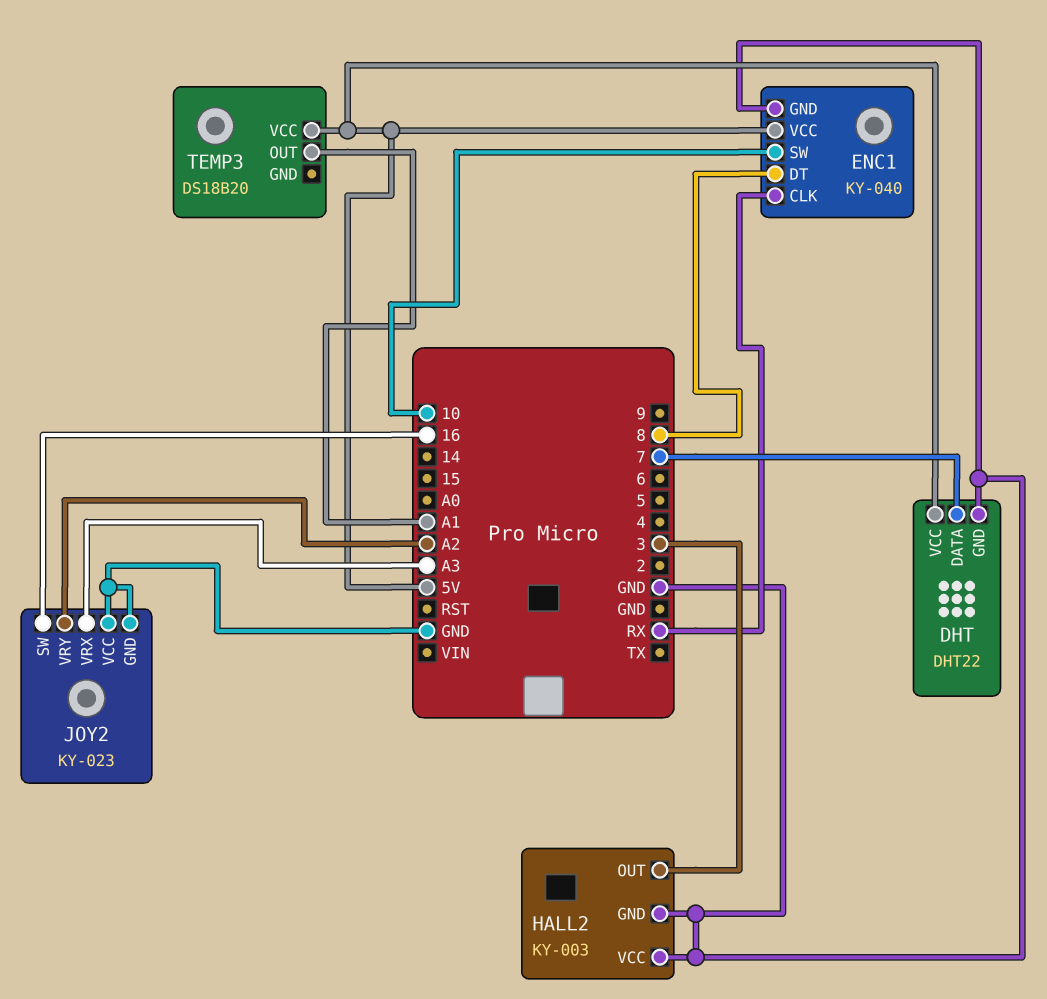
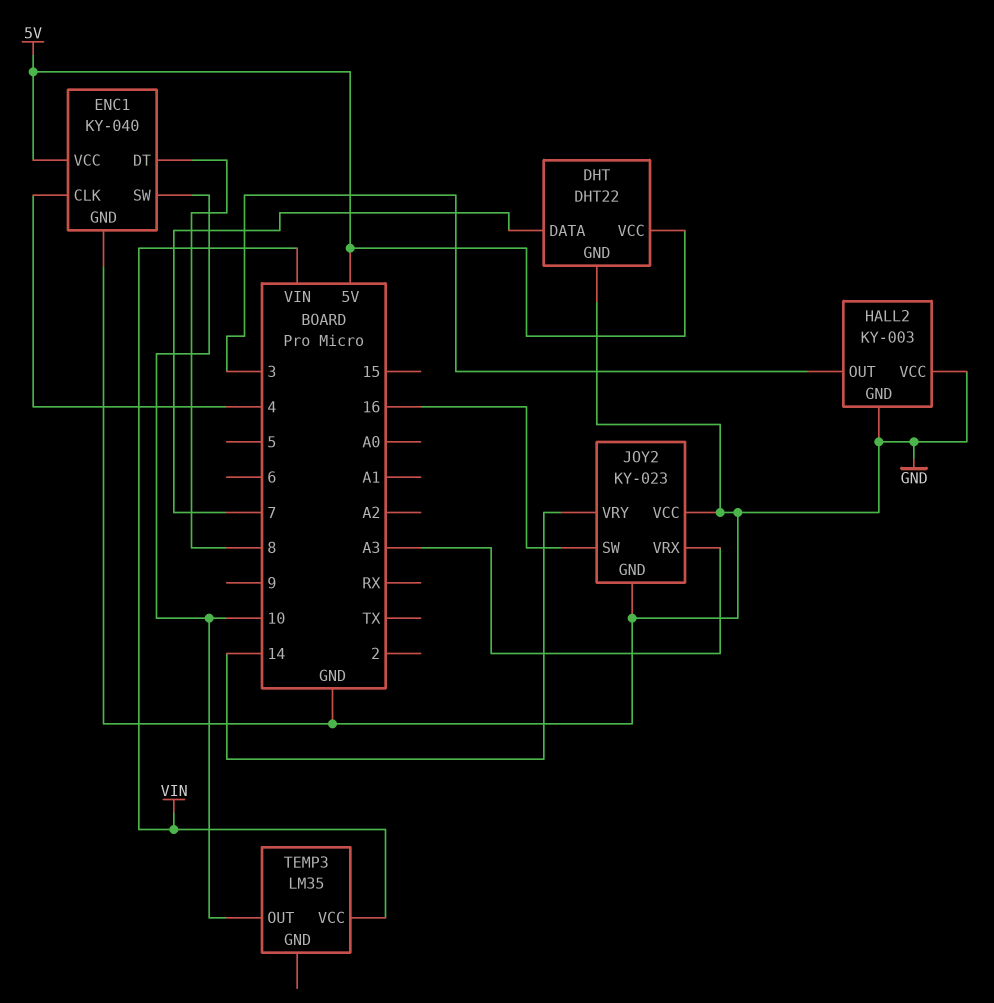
ENC1 pin CLK: RX -> 4
JOY2 pin VRY: A2 -> 14
TEMP3: DS18B20 -> LM35
TEMP3 pin OUT: A1 -> 10
TEMP3 pin VCC: 5V -> VIN

